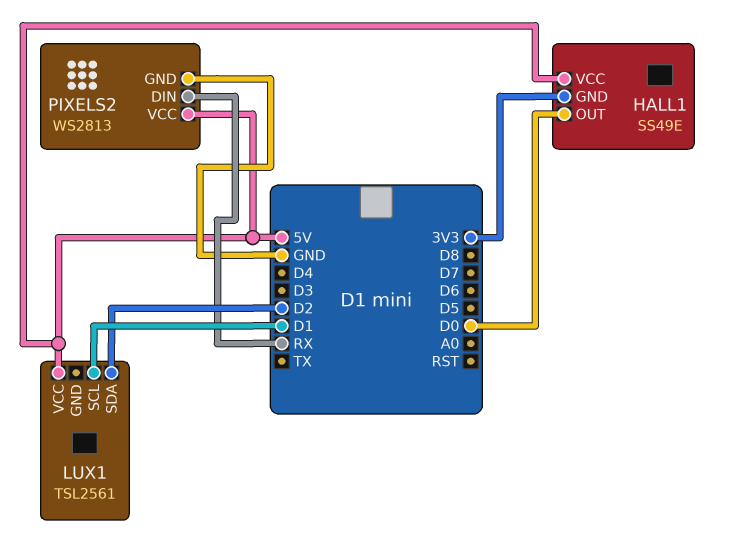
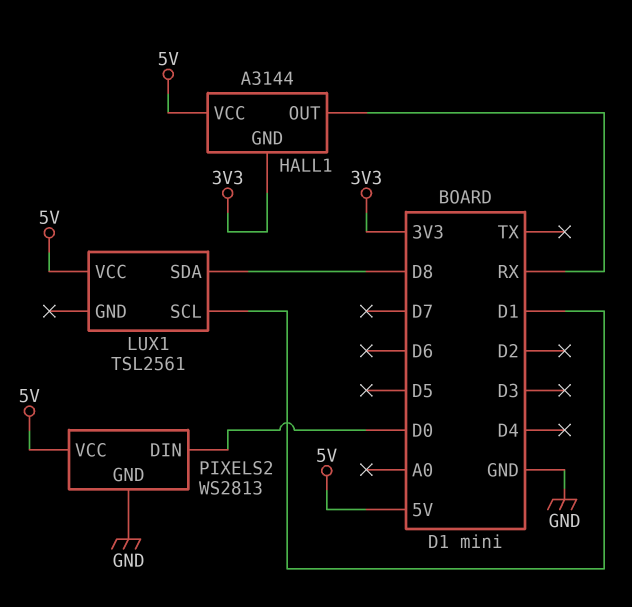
HALL1: SS49E -> A3144
HALL1 pin OUT: D0 -> RX
LUX1 pin SDA: D2 -> D8
PIXELS2 pin DIN: RX -> D0

